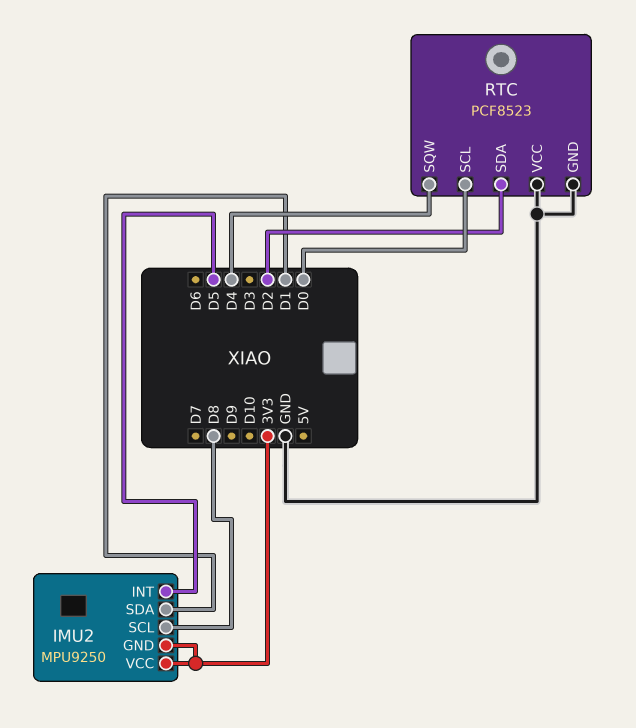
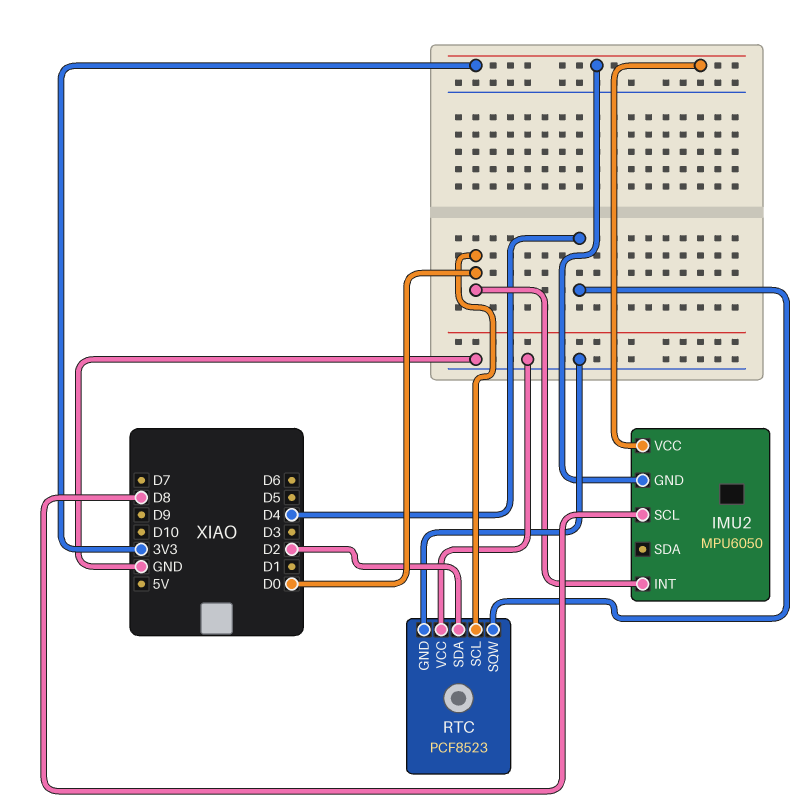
IMU2: MPU9250 -> MPU6050
IMU2 pin INT: D5 -> D0
IMU2 pin SDA: D1 -> none

